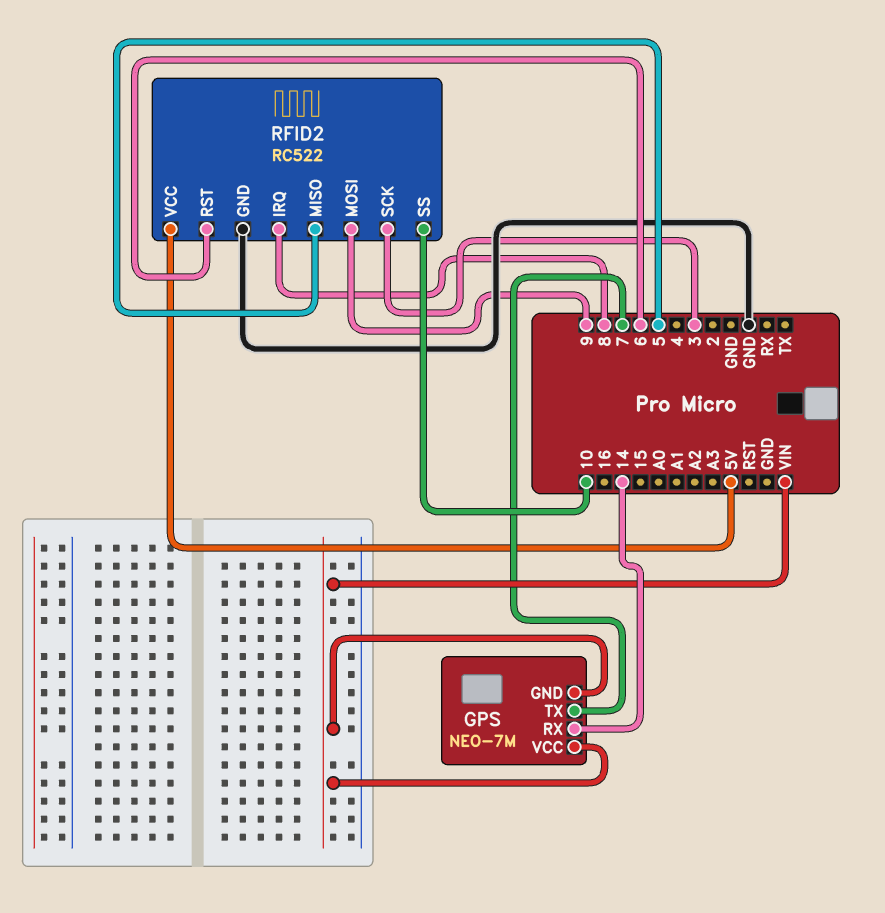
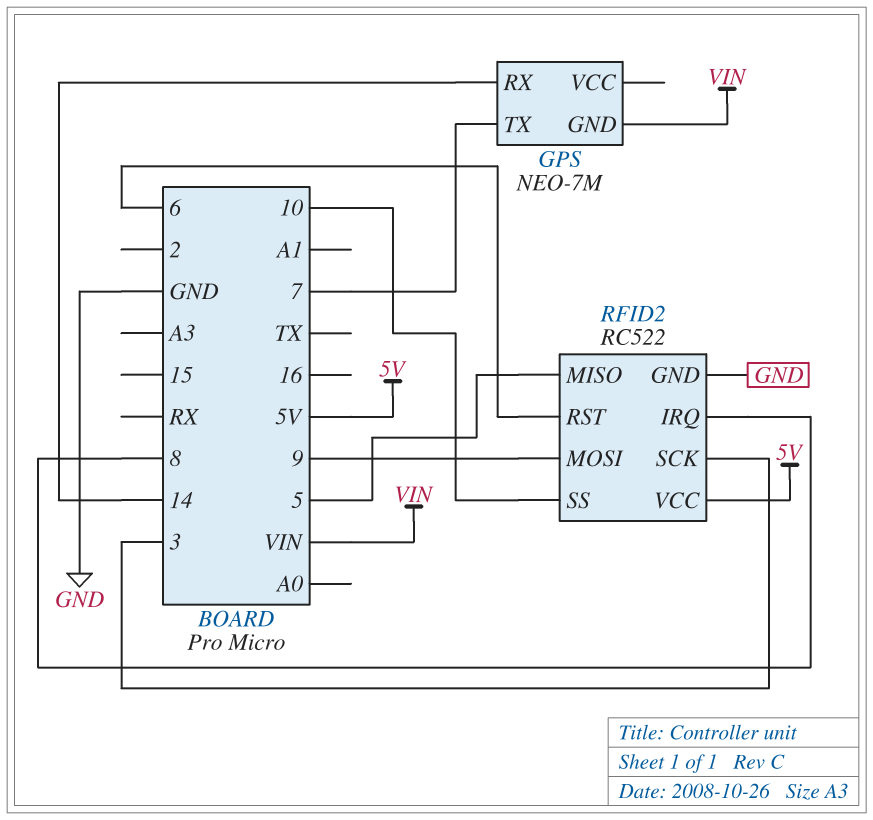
GPS pin VCC: VIN -> none

